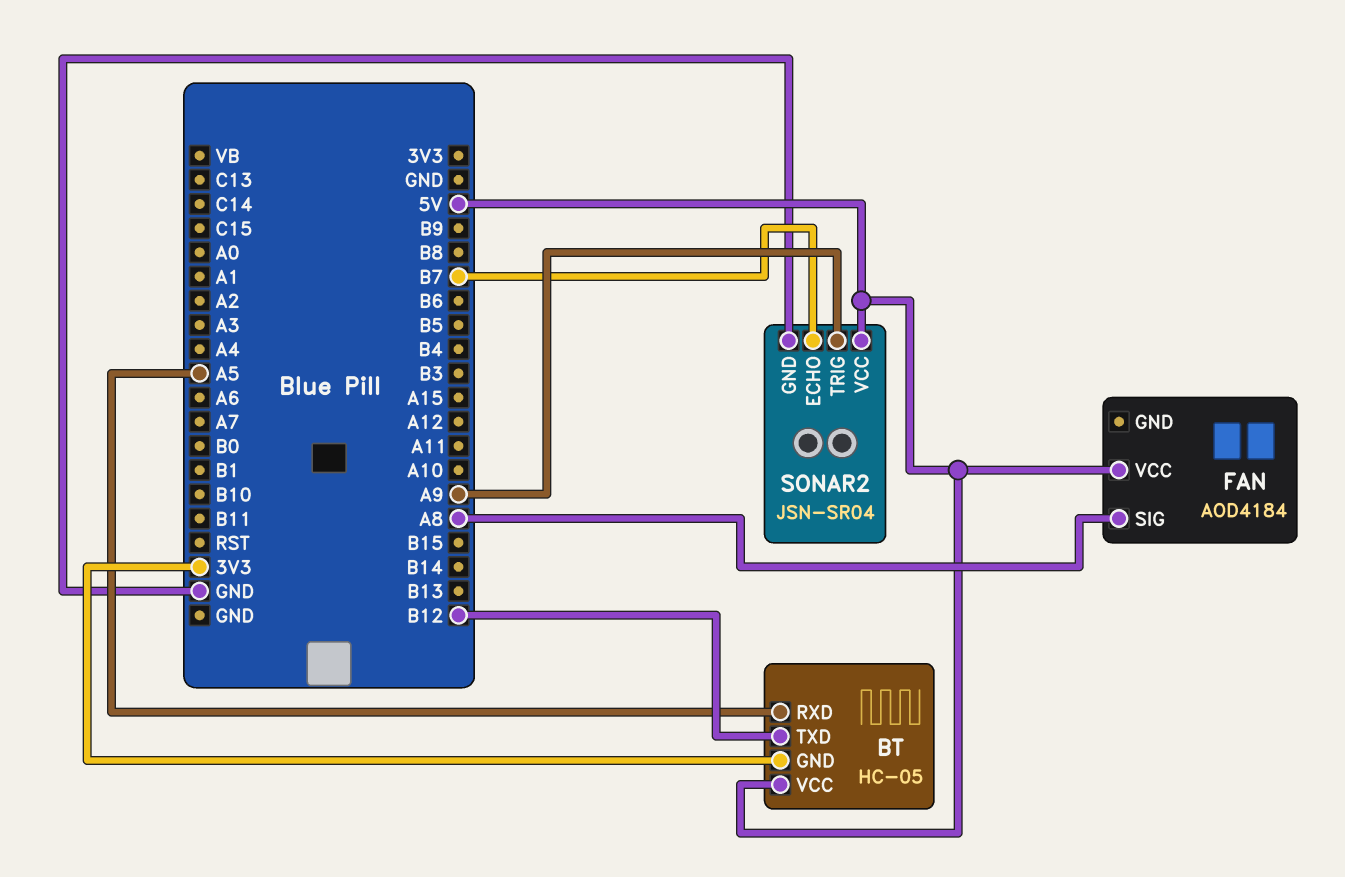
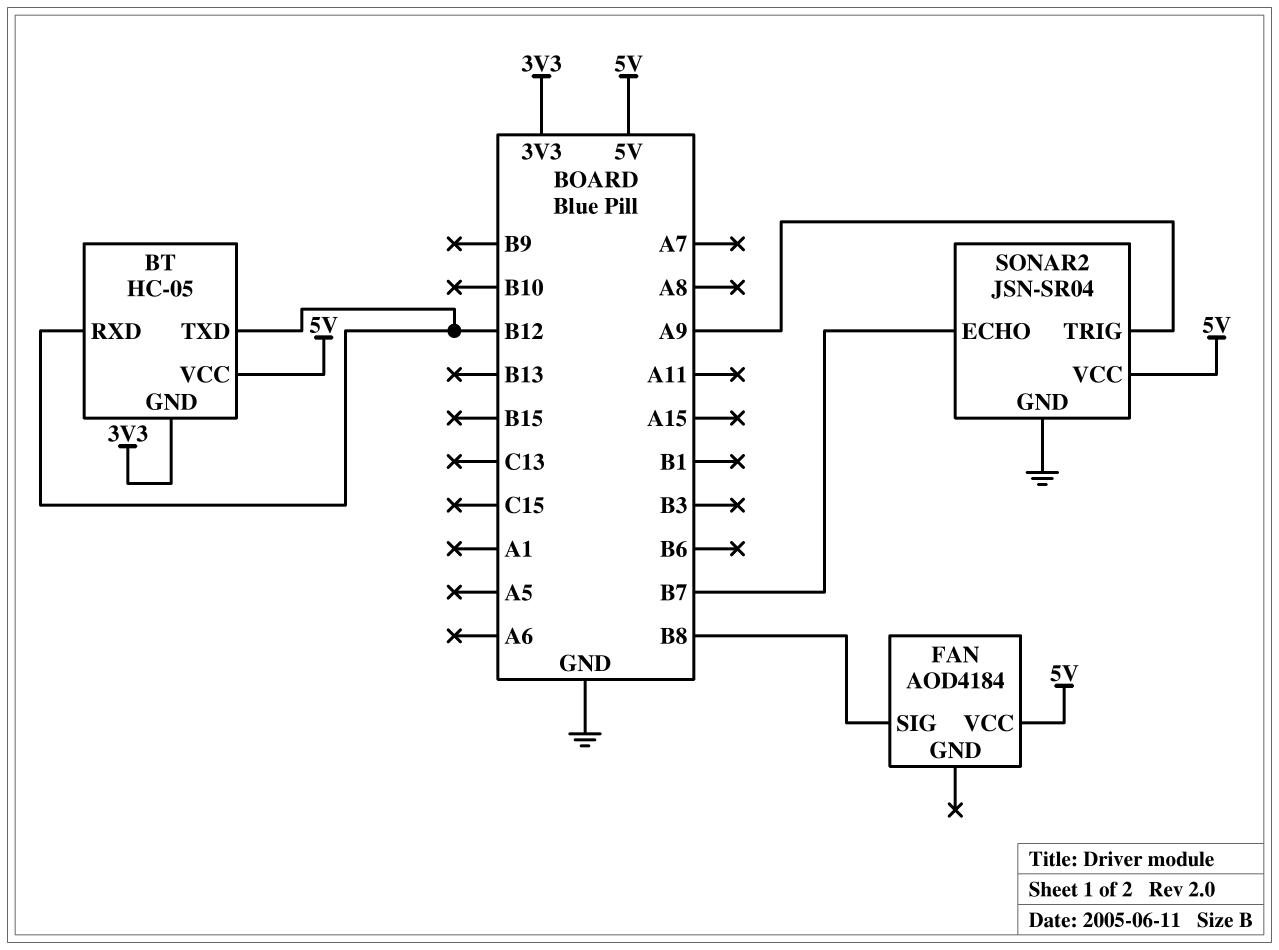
BT pin RXD: A5 -> B12
FAN pin SIG: A8 -> B8

